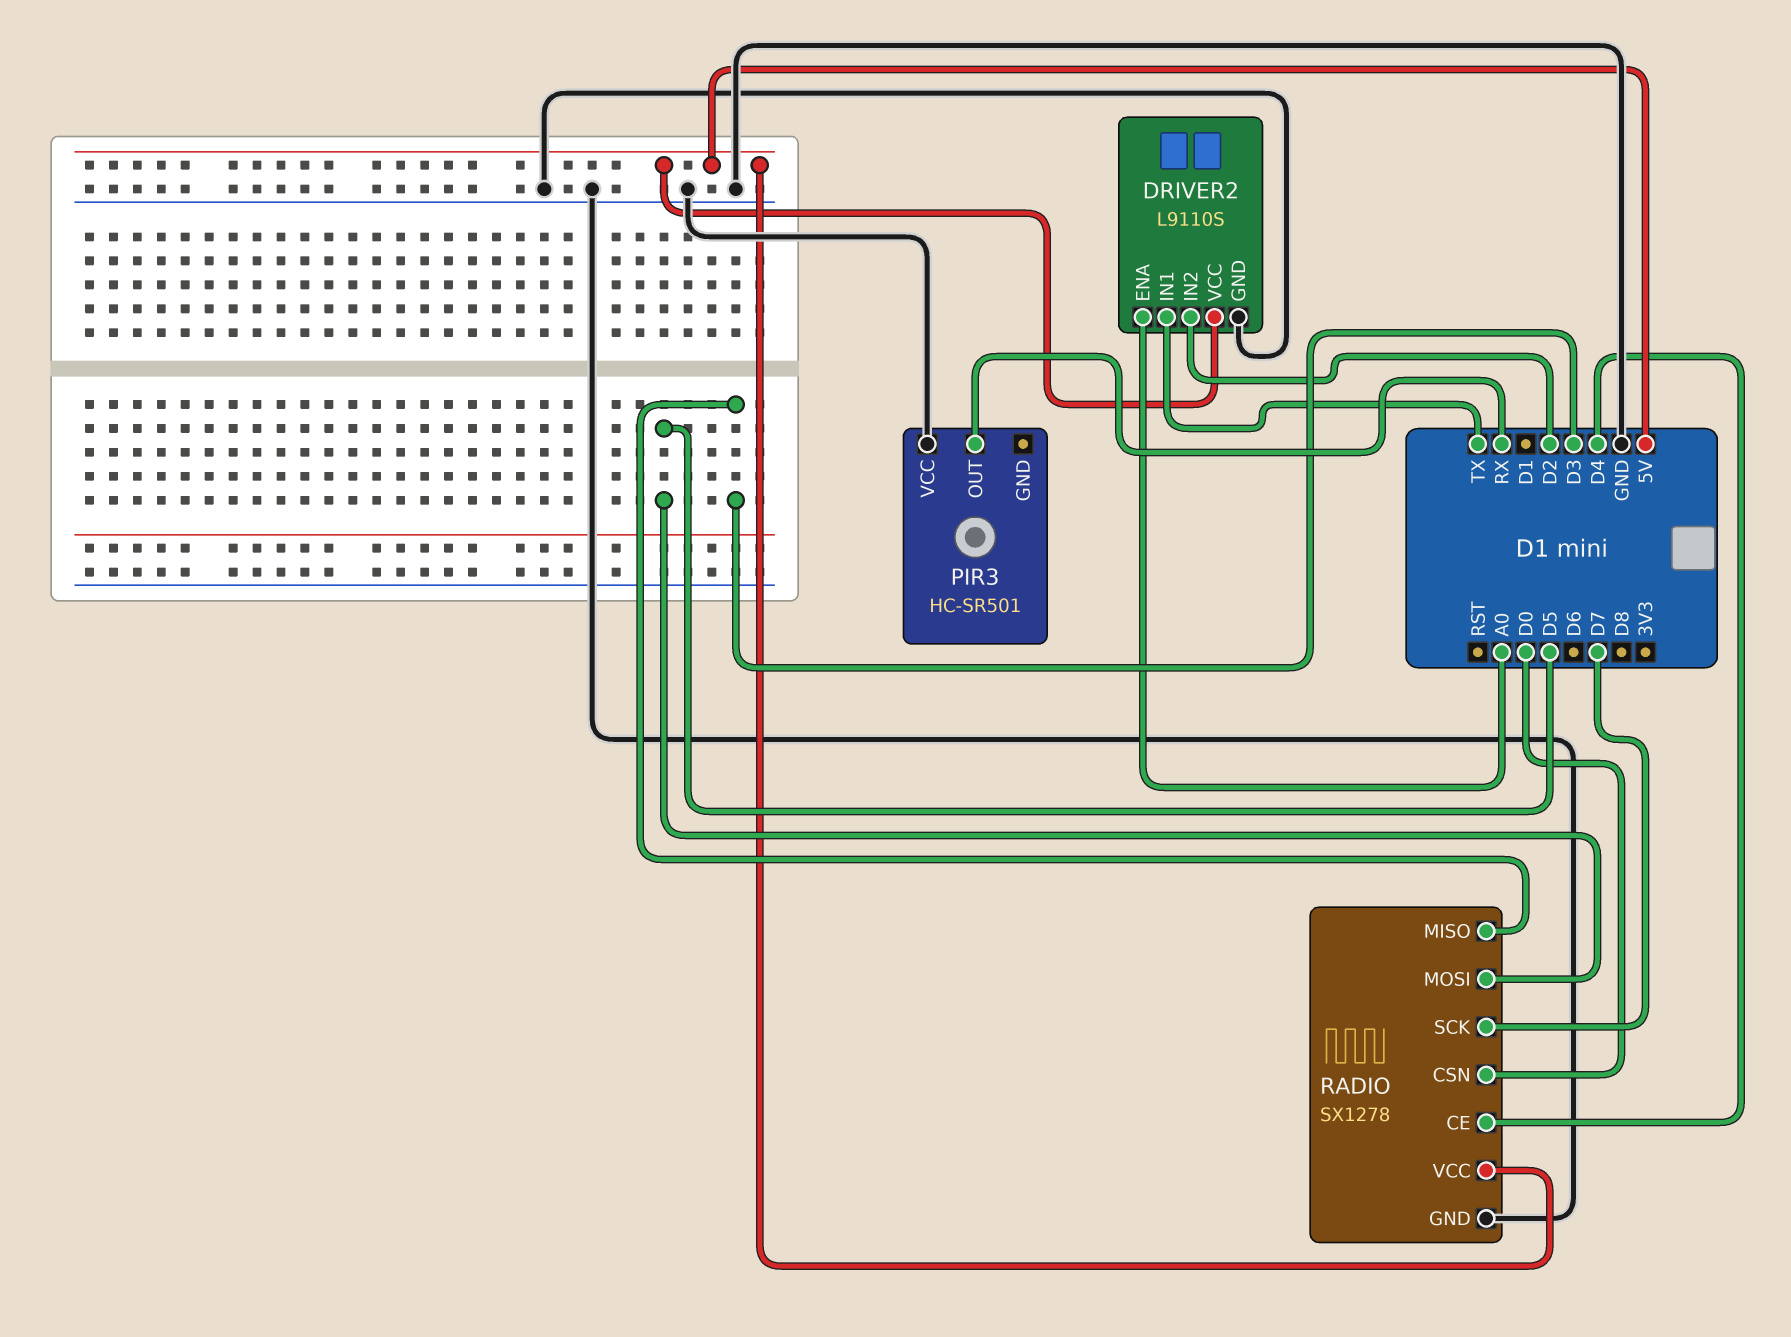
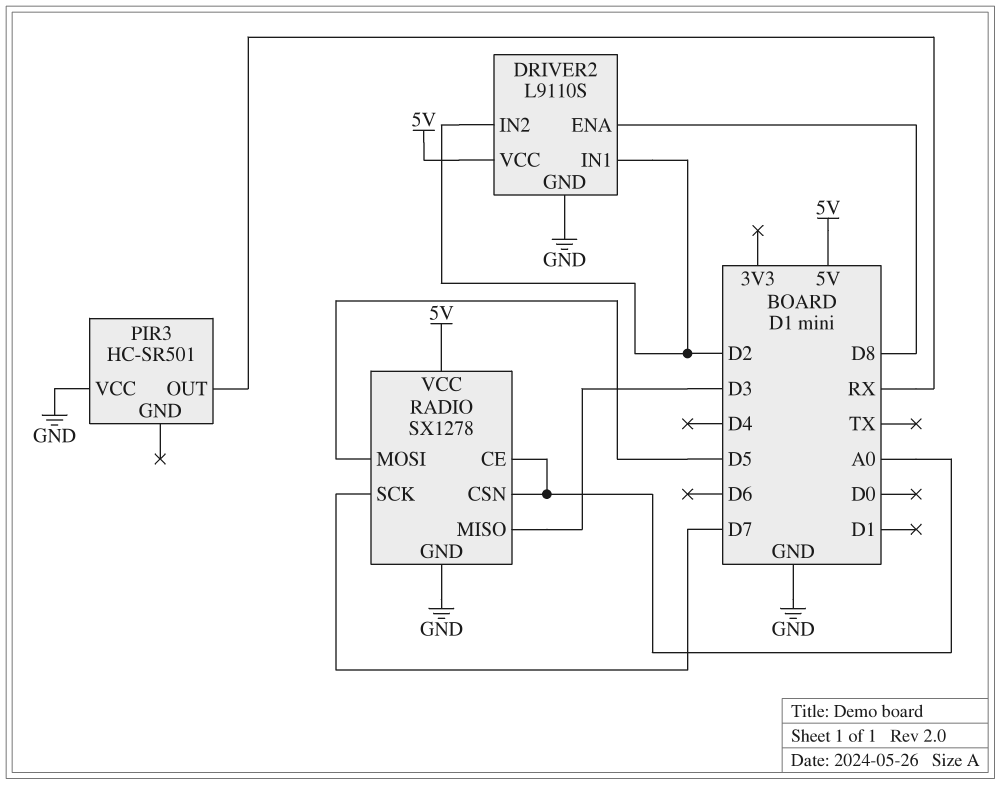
DRIVER2 pin ENA: A0 -> D8
DRIVER2 pin IN1: TX -> D2
RADIO pin CE: D4 -> A0
RADIO pin CSN: D0 -> A0

